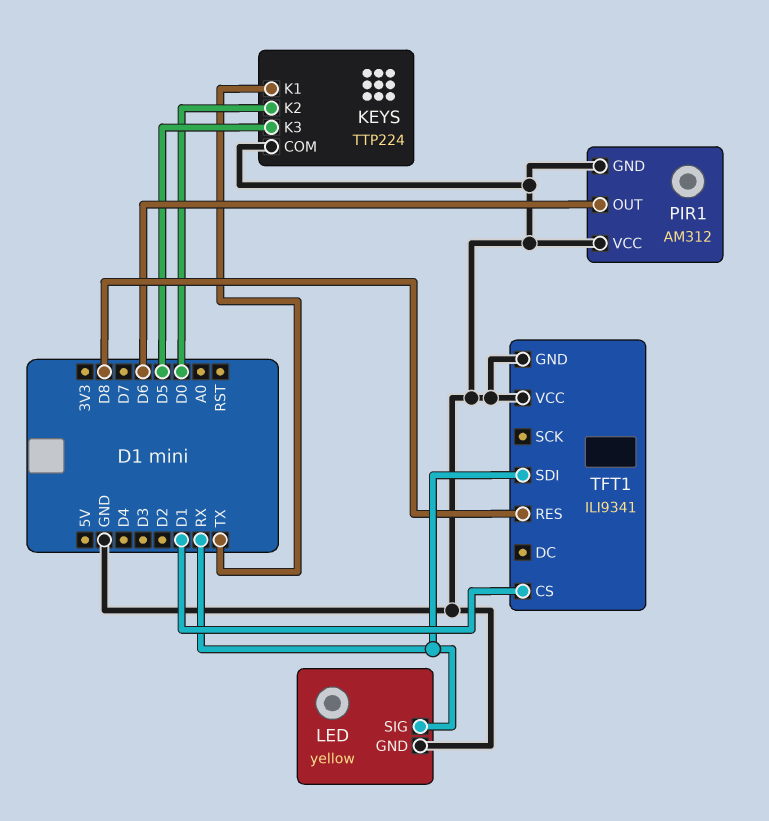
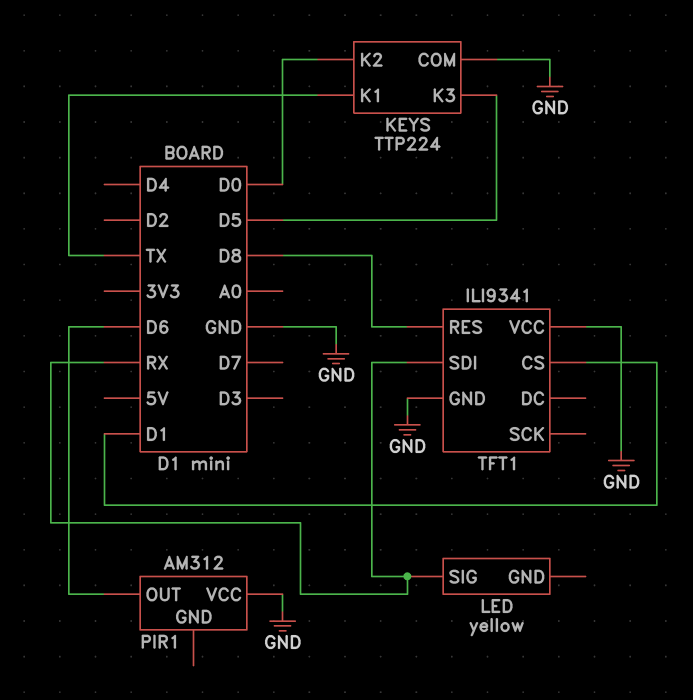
LED pin GND: GND -> none
PIR1 pin GND: GND -> none

